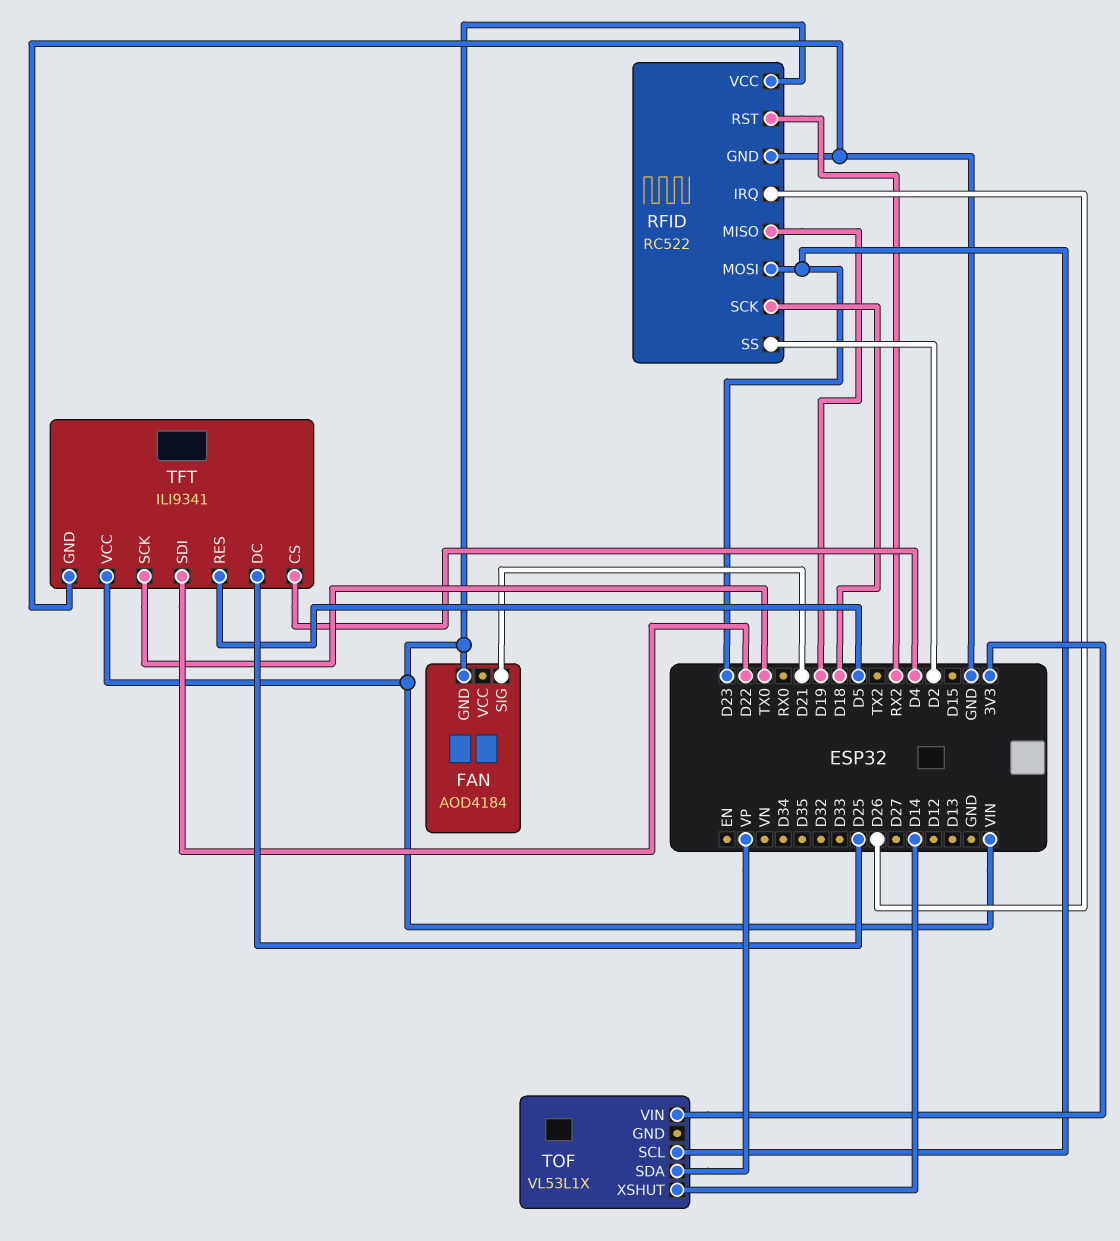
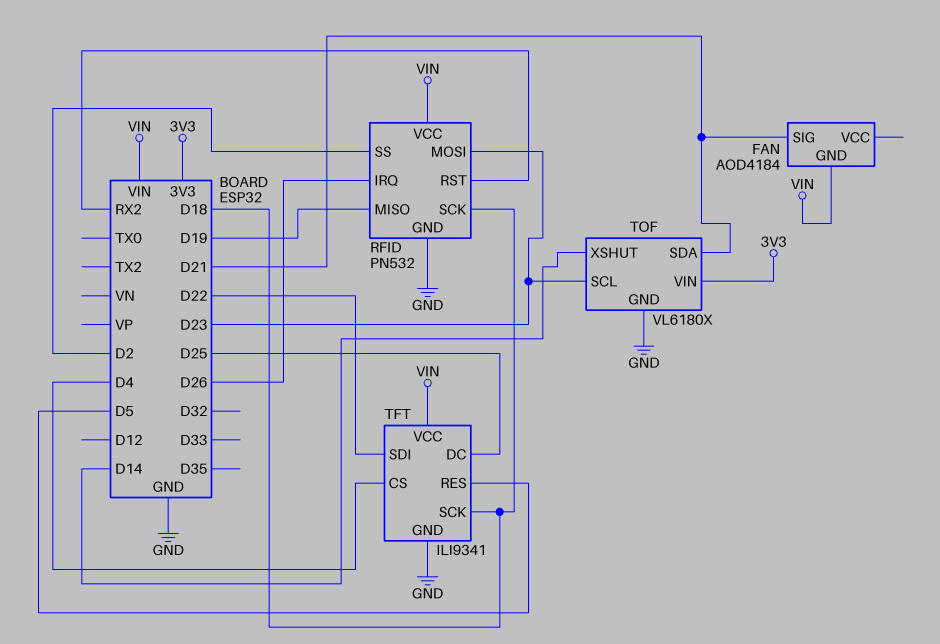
RFID: RC522 -> PN532
TFT pin SCK: TX0 -> D18
TOF: VL53L1X -> VL6180X
TOF pin GND: none -> GND
TOF pin SDA: VP -> D21

